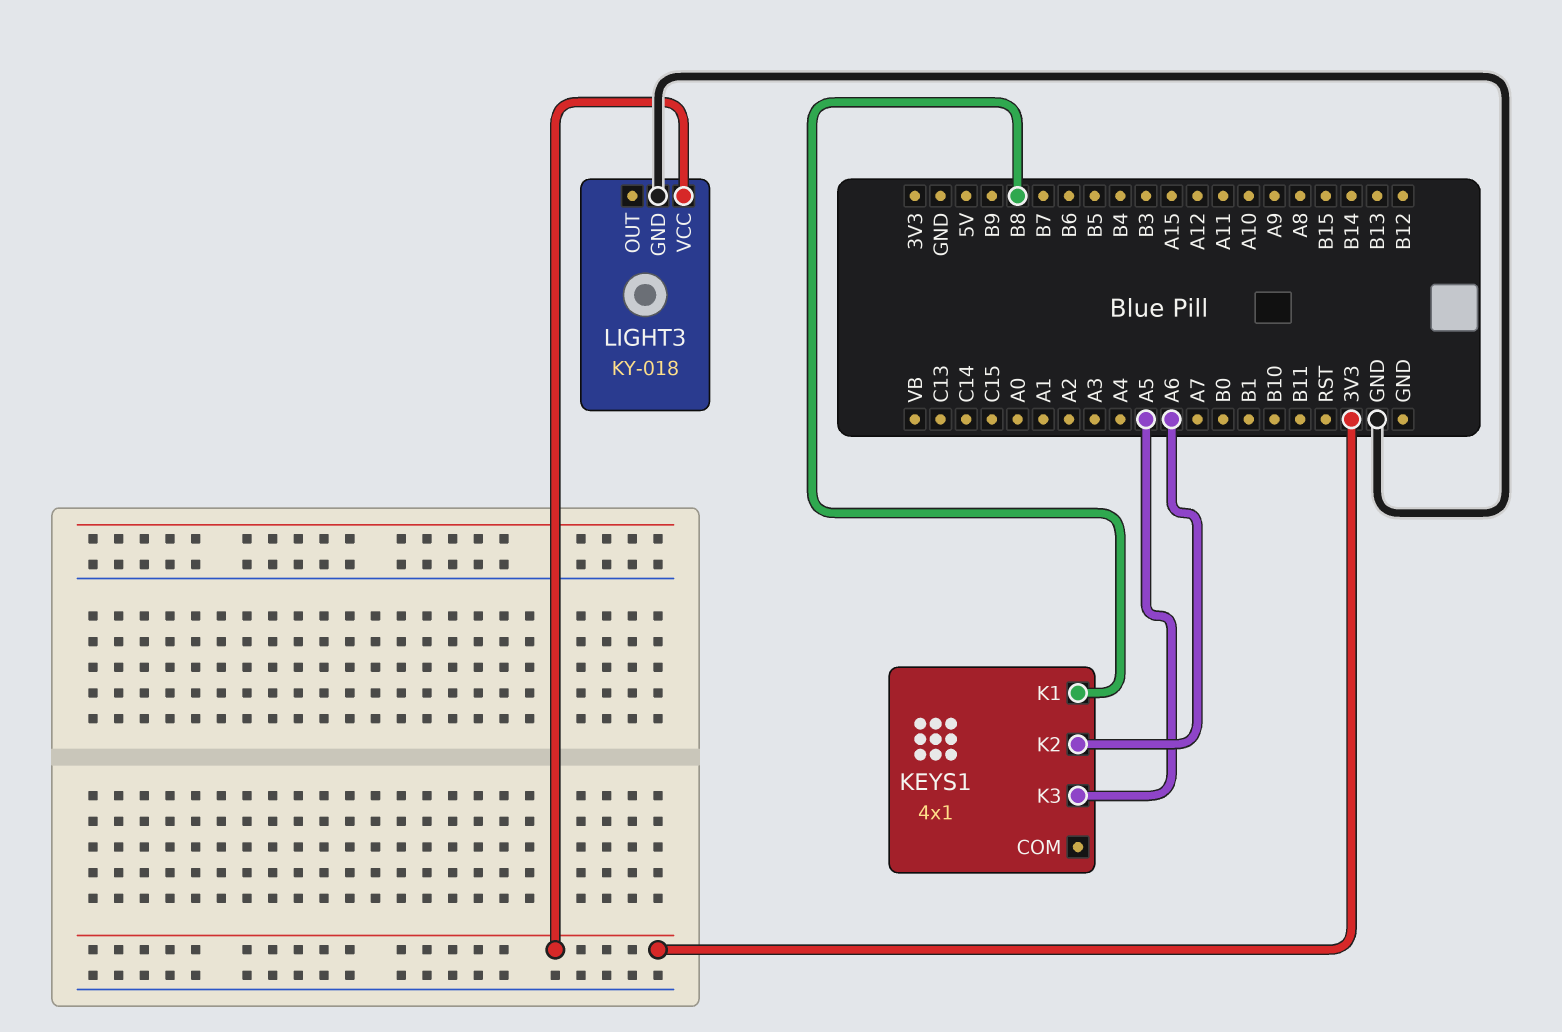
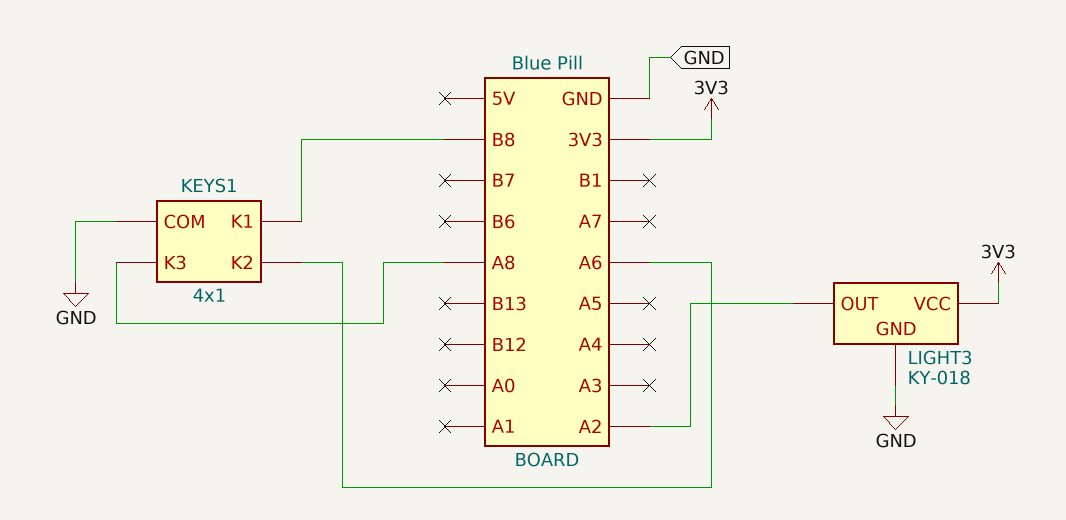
KEYS1 pin COM: none -> GND
KEYS1 pin K3: A5 -> A8
LIGHT3 pin OUT: none -> A2

